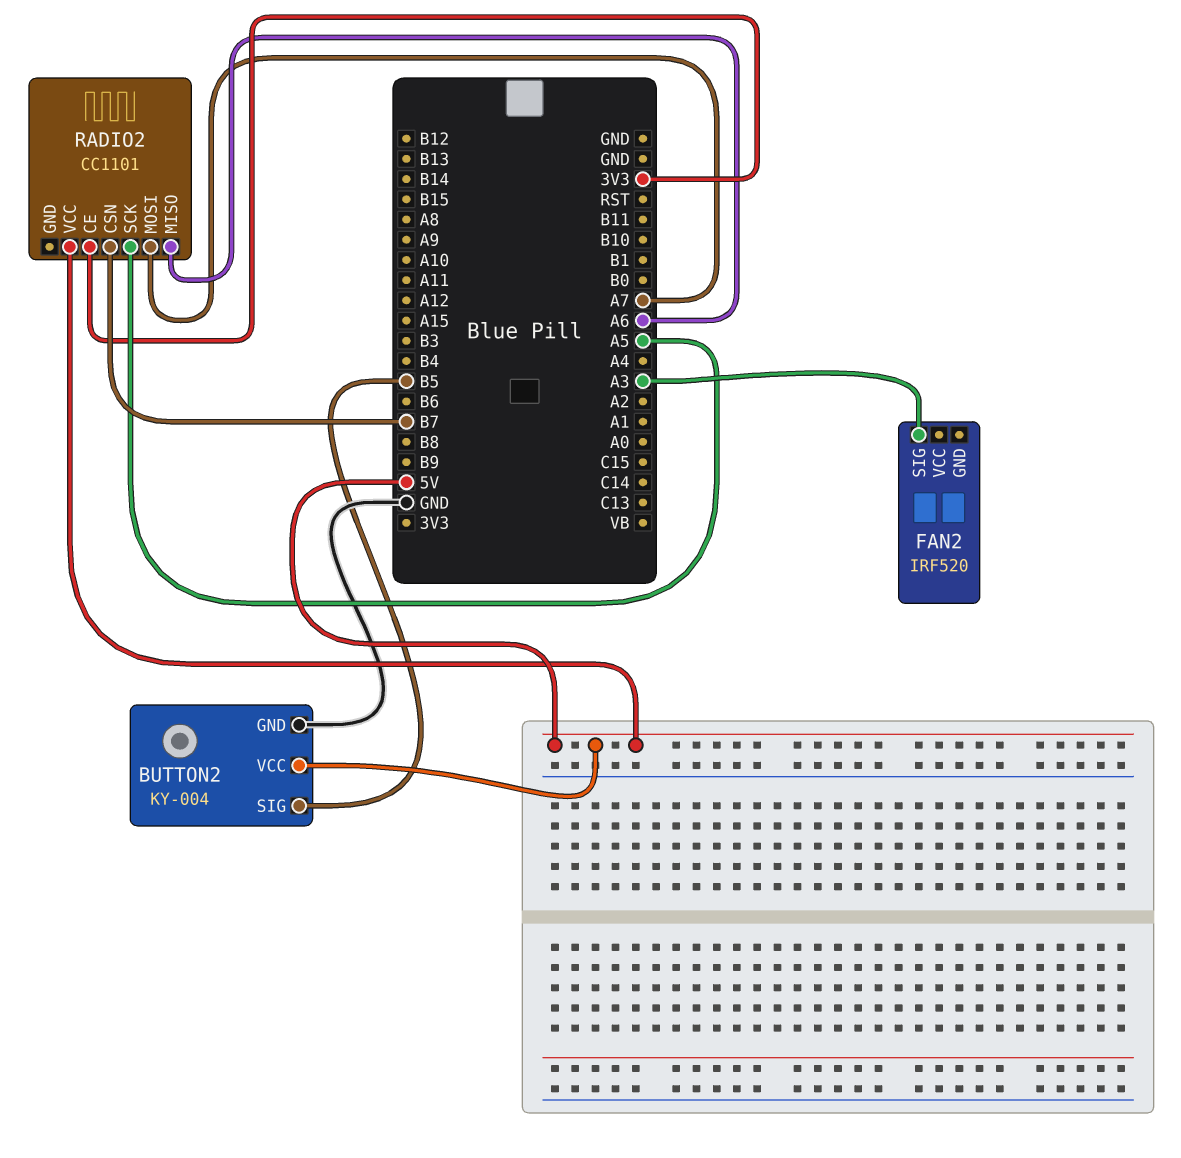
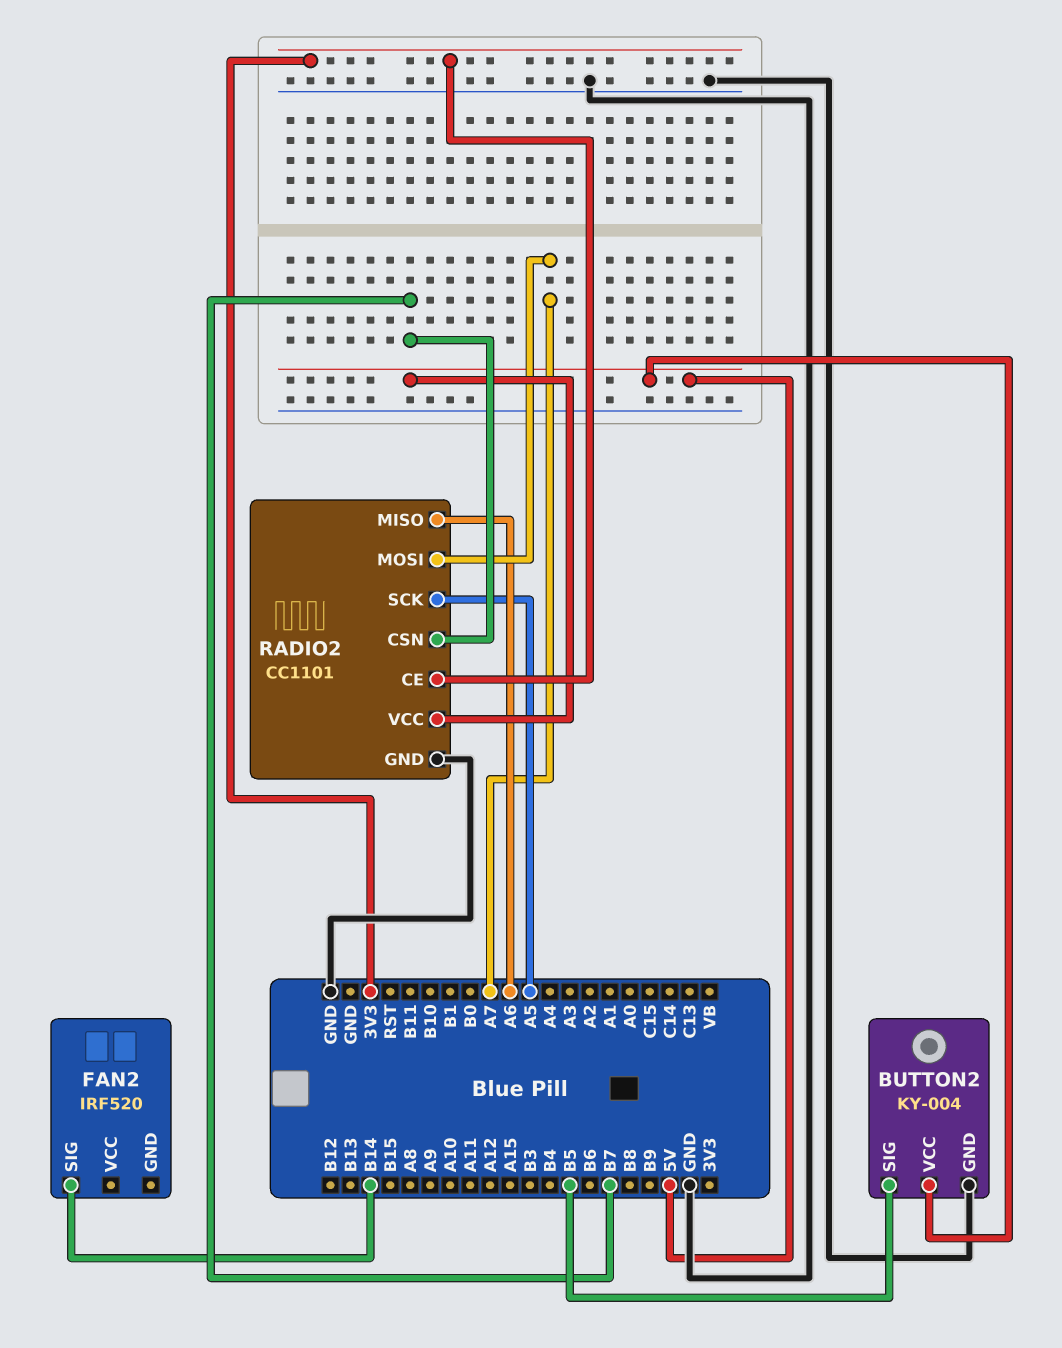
FAN2 pin SIG: A3 -> B14
RADIO2 pin GND: none -> GND

